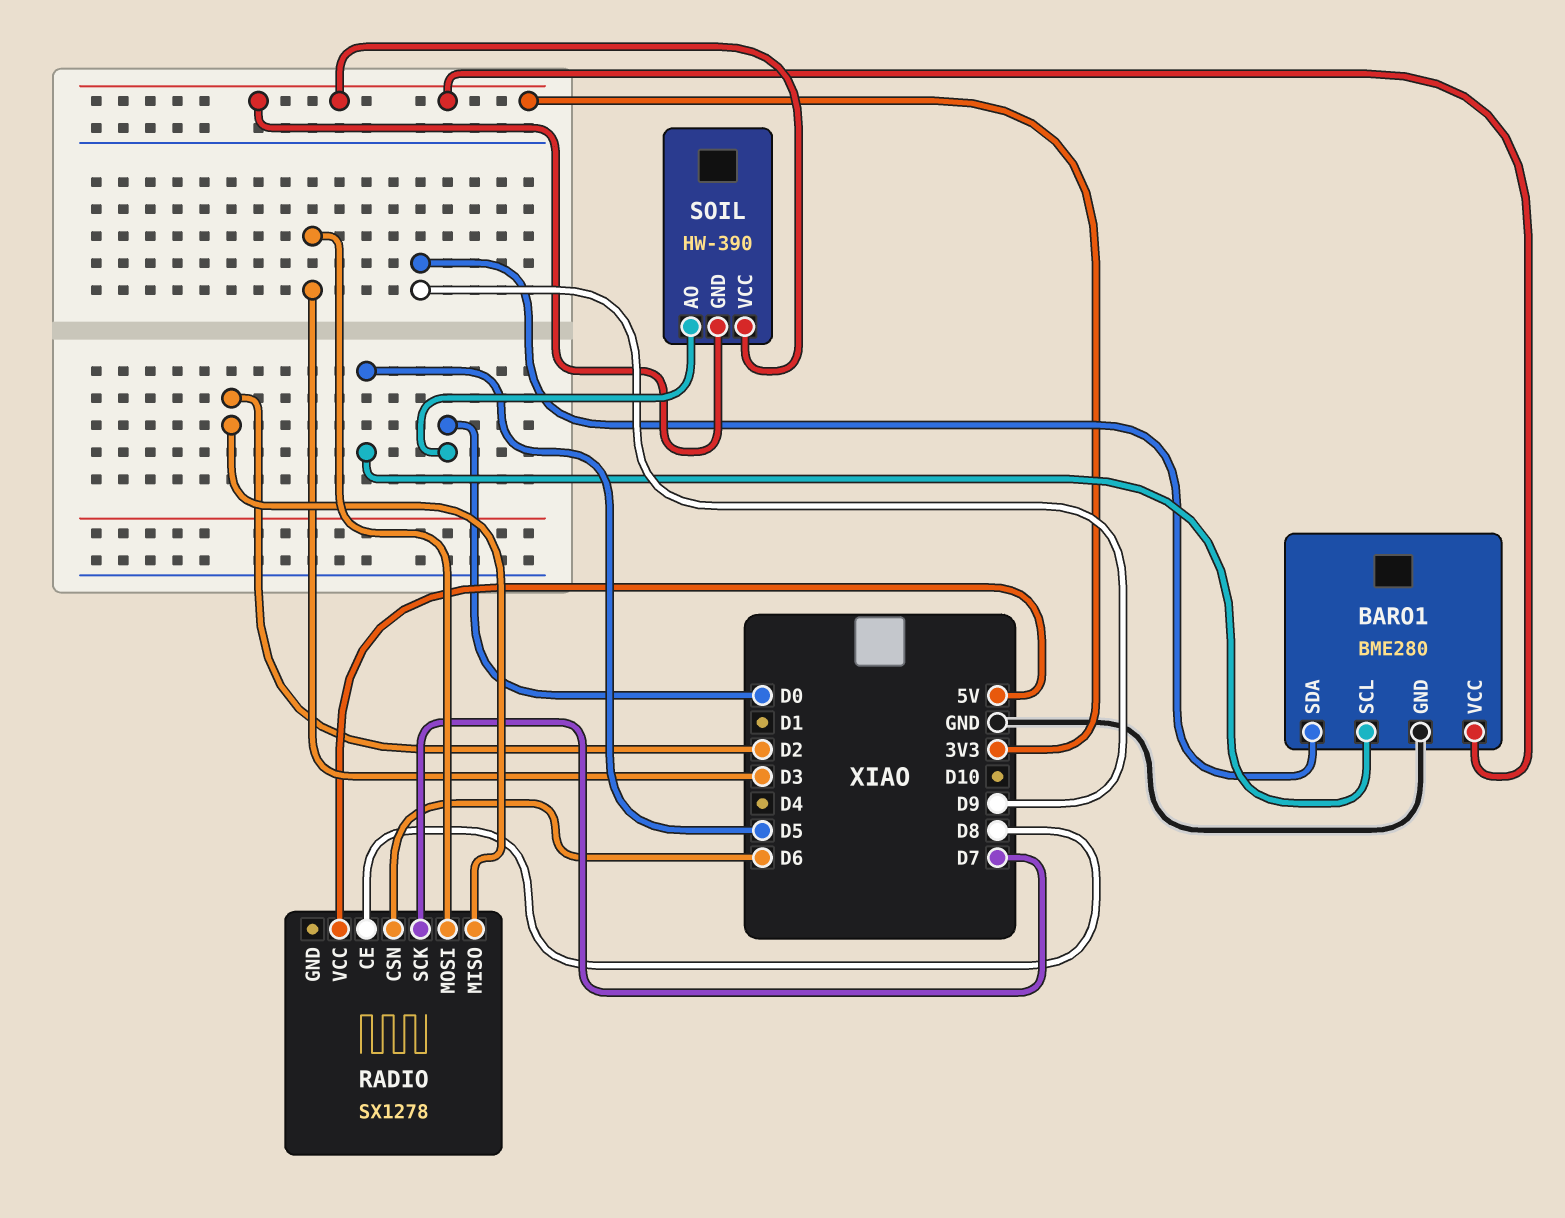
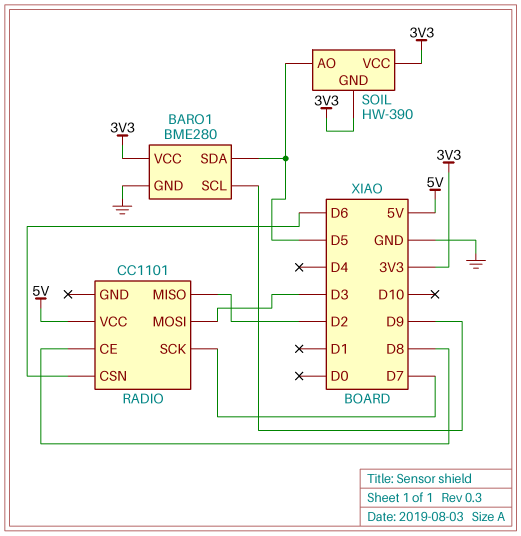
BARO1 pin SCL: D5 -> D9
BARO1 pin SDA: D9 -> D5
RADIO: SX1278 -> CC1101
SOIL pin AO: D0 -> D5

